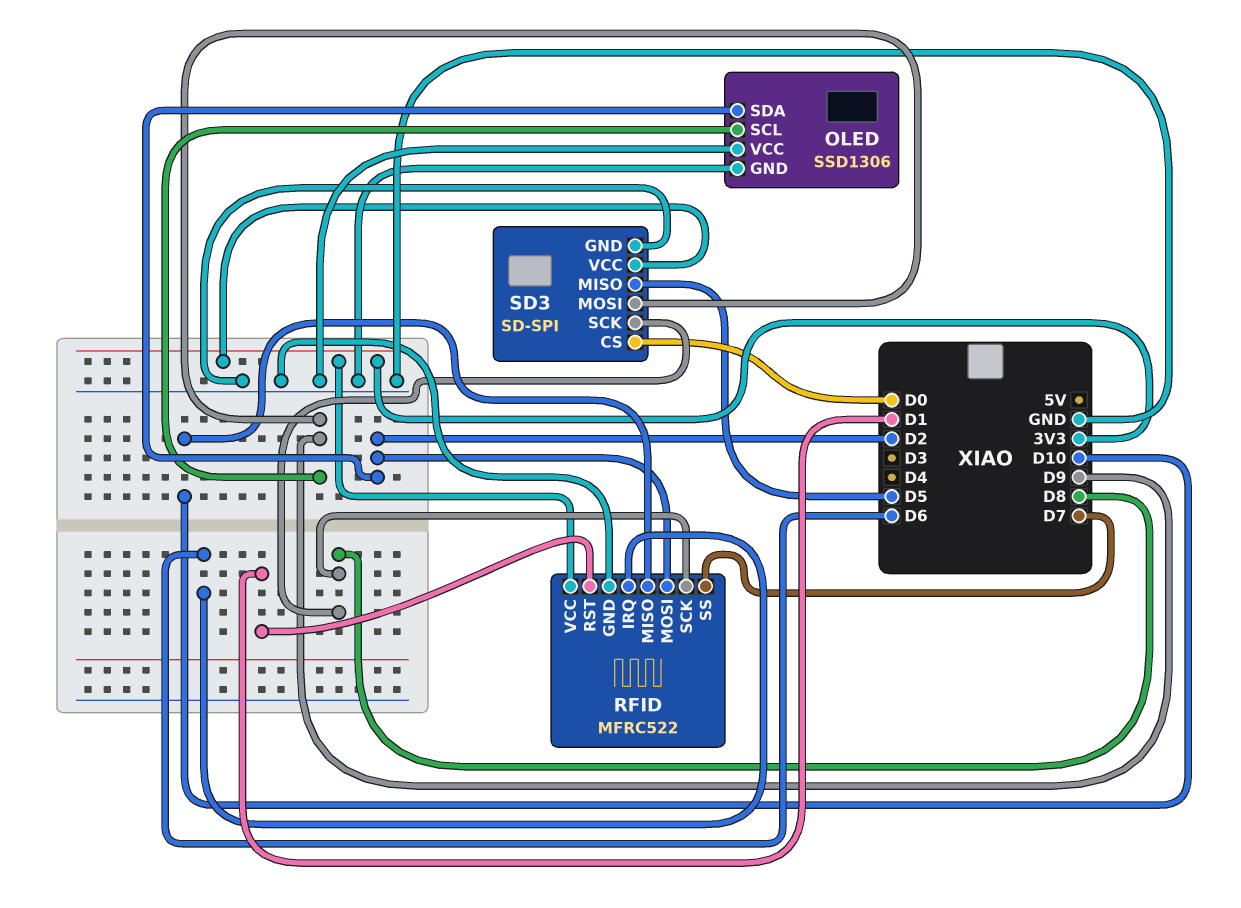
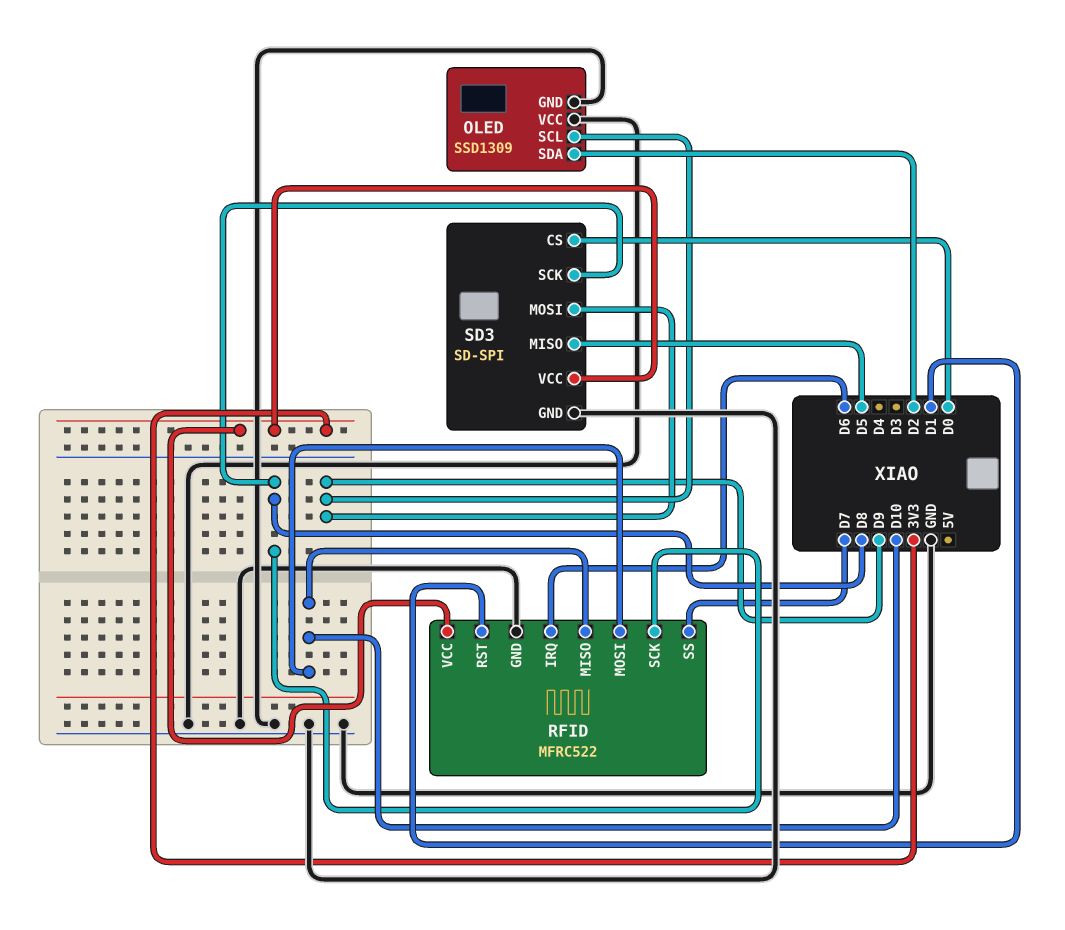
OLED: SSD1306 -> SSD1309
RFID pin MOSI: D2 -> D10

